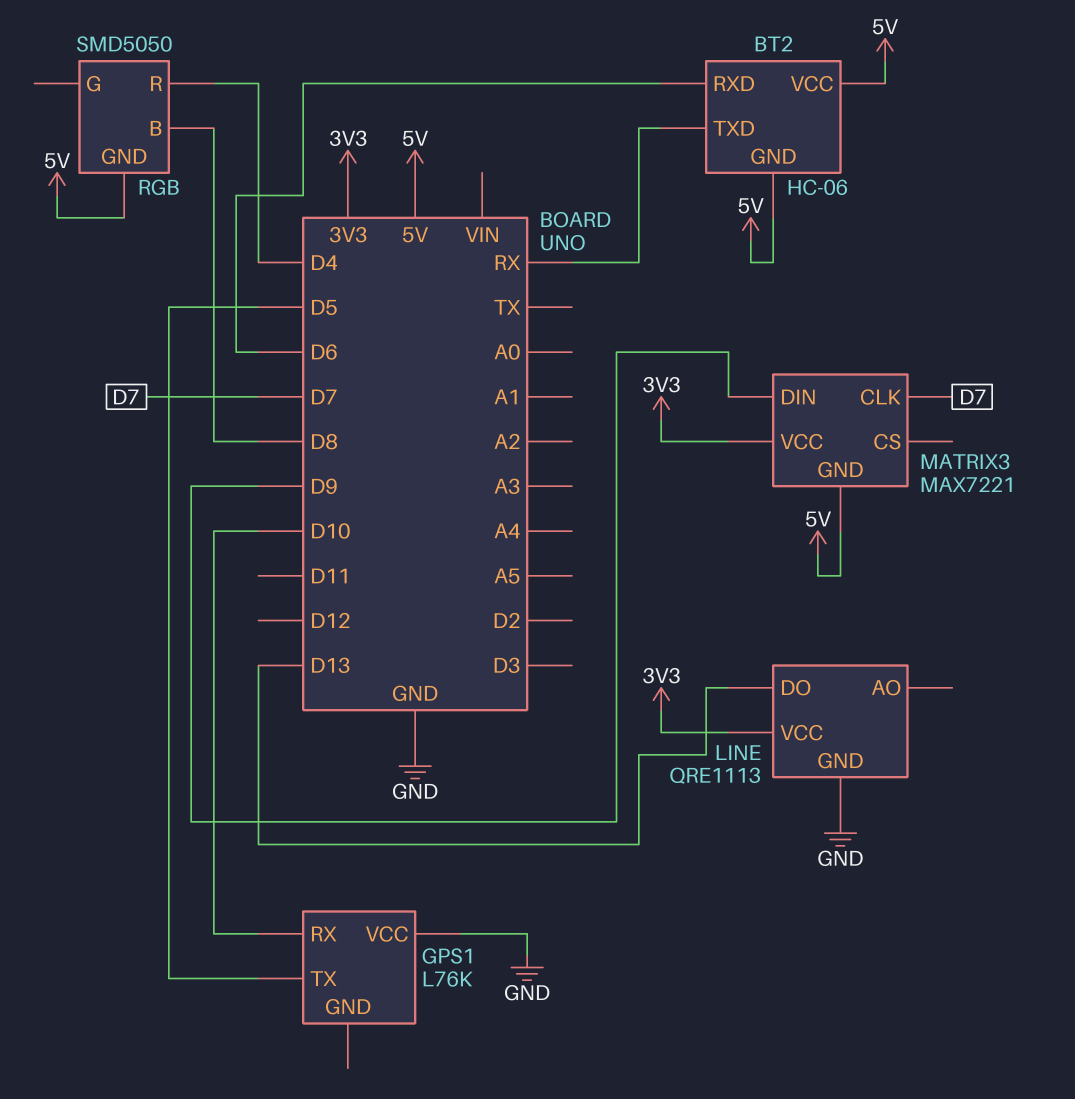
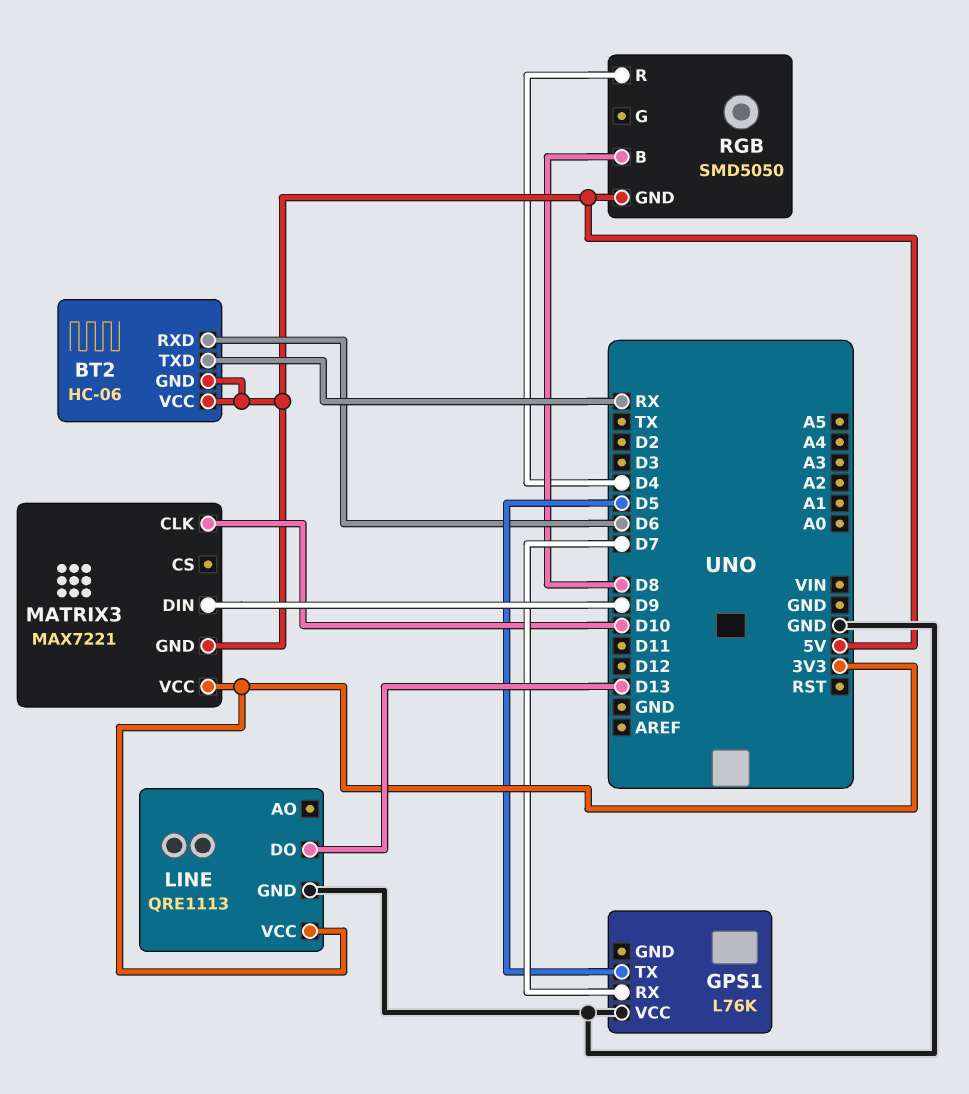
GPS1 pin RX: D10 -> D7
MATRIX3 pin CLK: D7 -> D10

